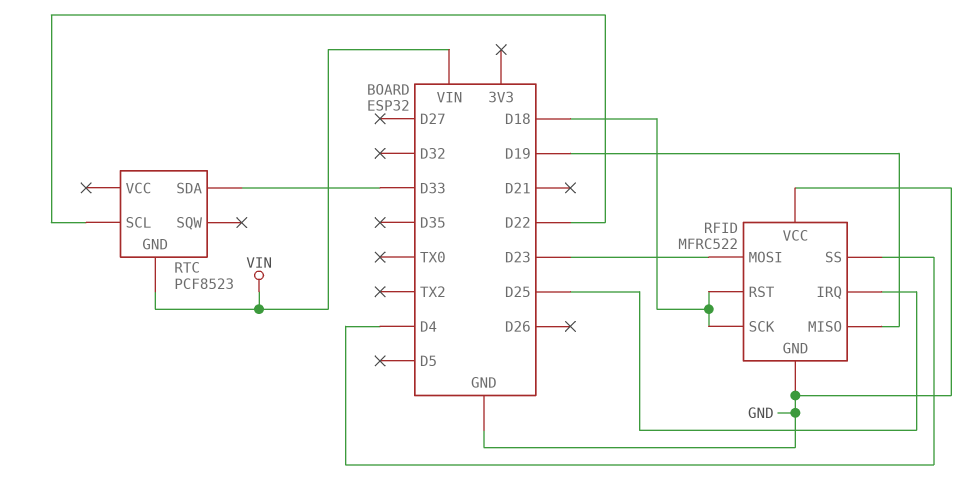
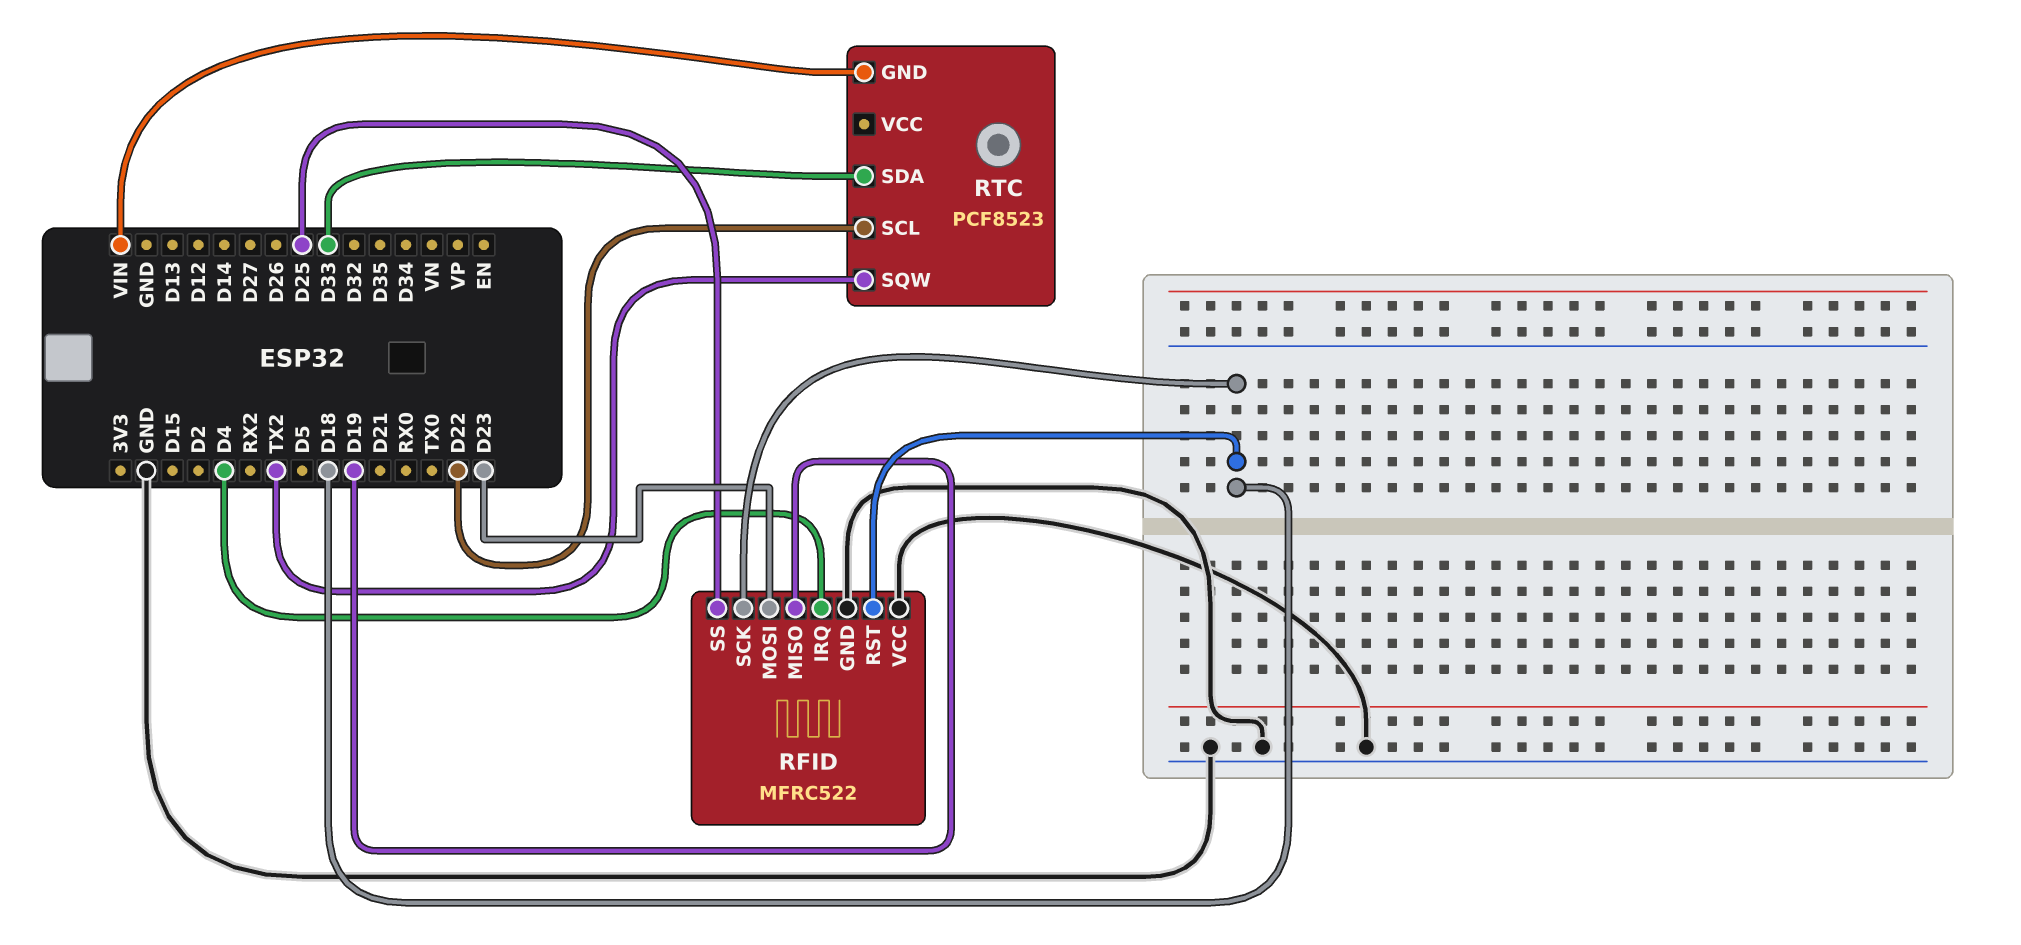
RFID pin IRQ: D25 -> D4
RFID pin SS: D4 -> D25
RTC pin SQW: none -> TX2

